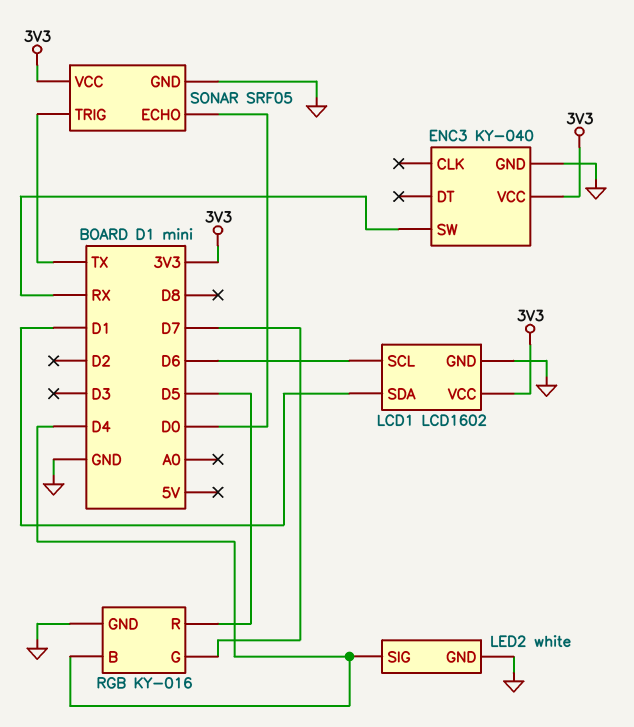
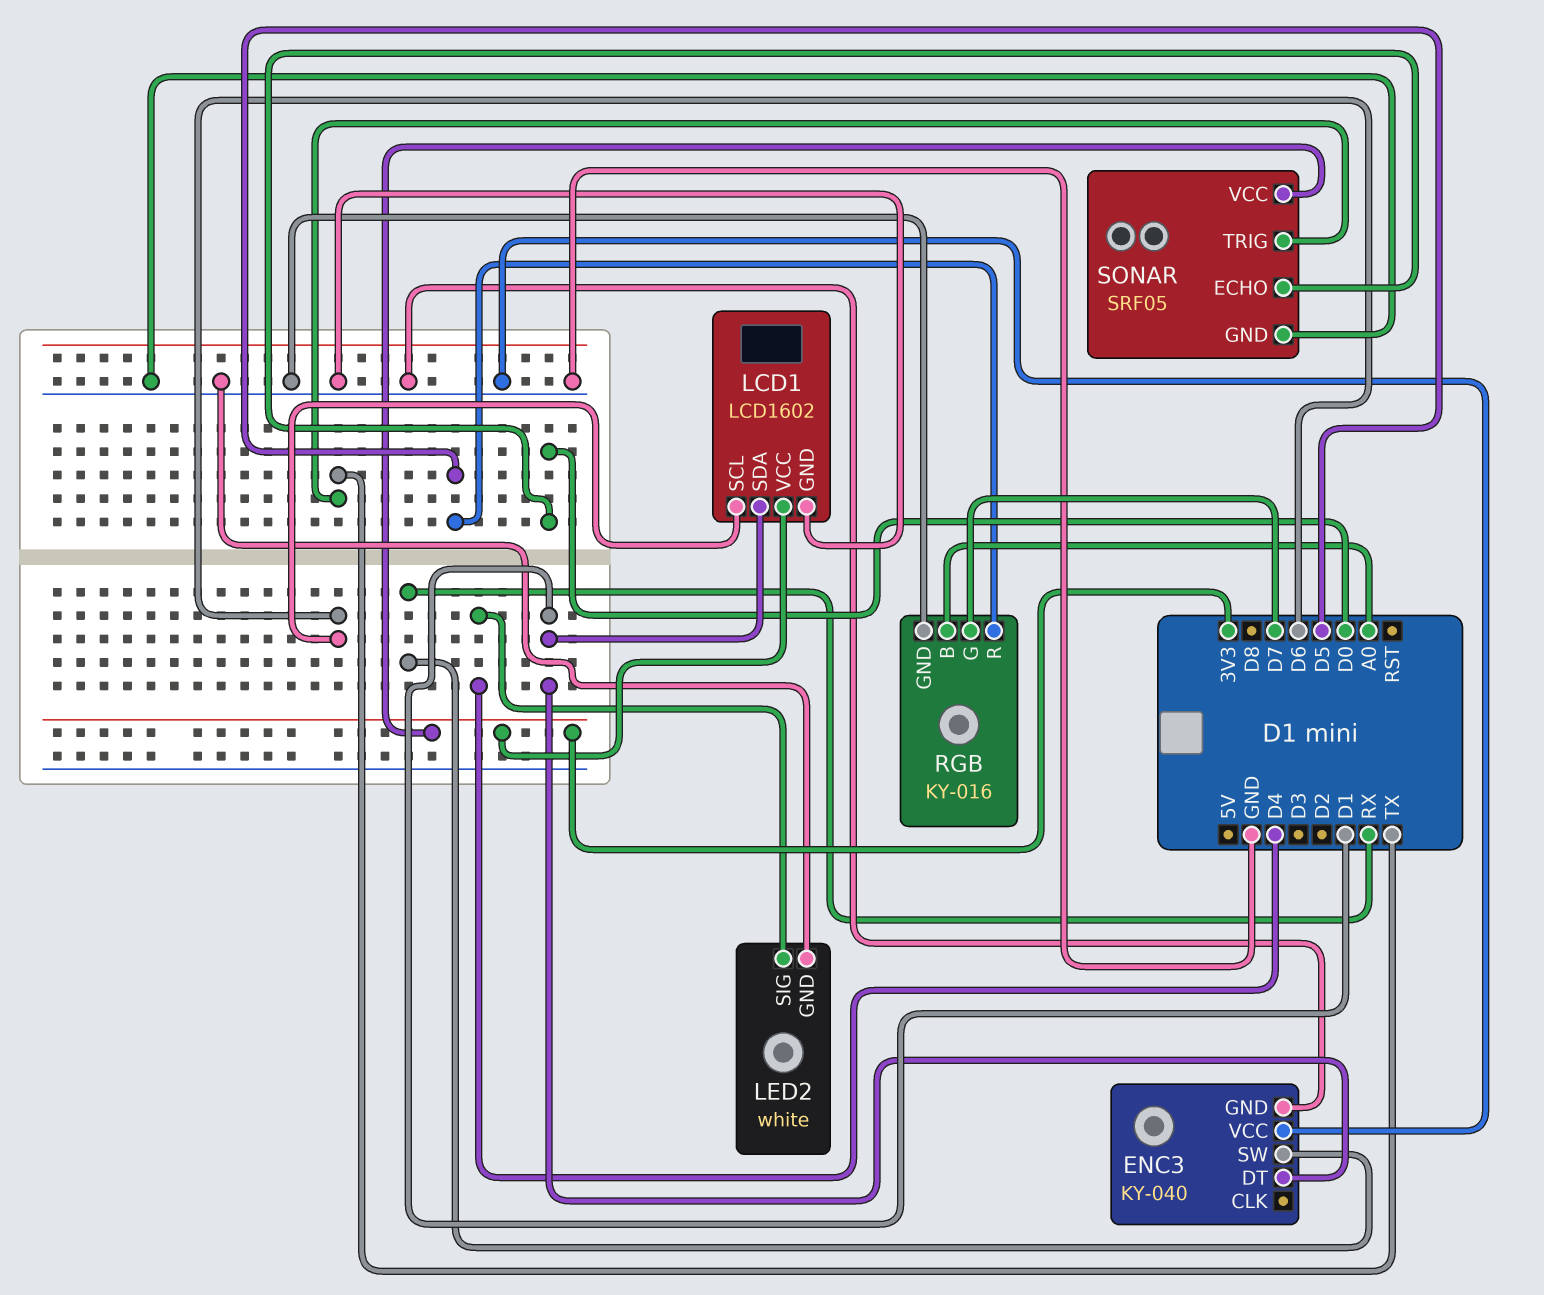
ENC3 pin DT: none -> D1
ENC3 pin VCC: 3V3 -> GND
RGB pin B: D4 -> A0

